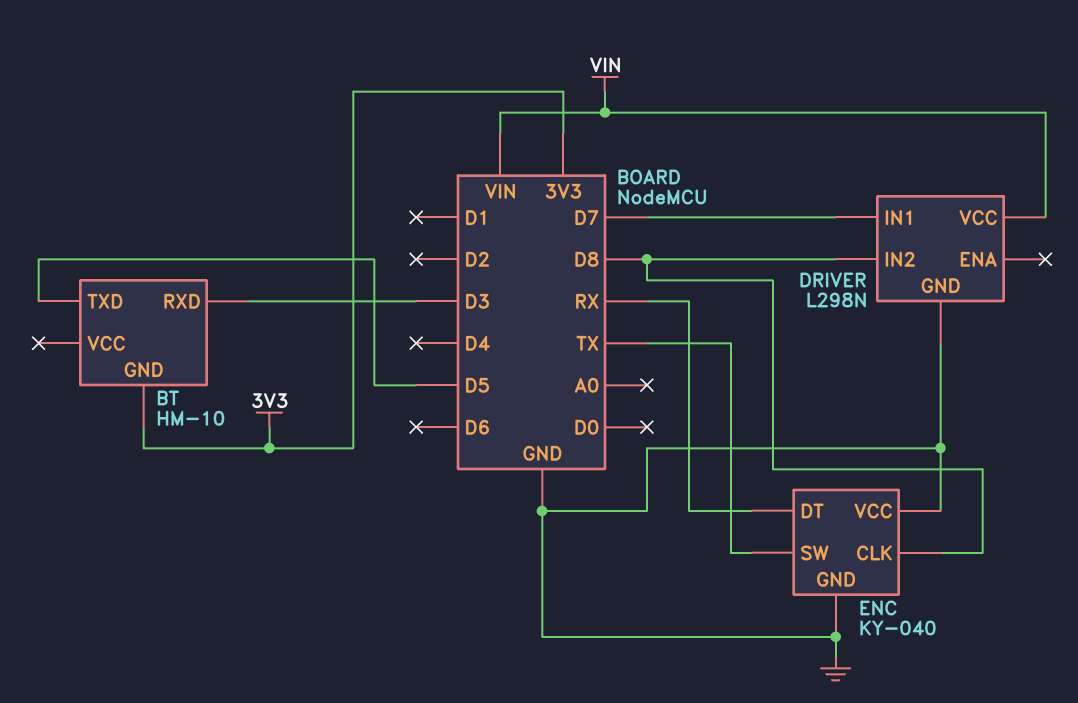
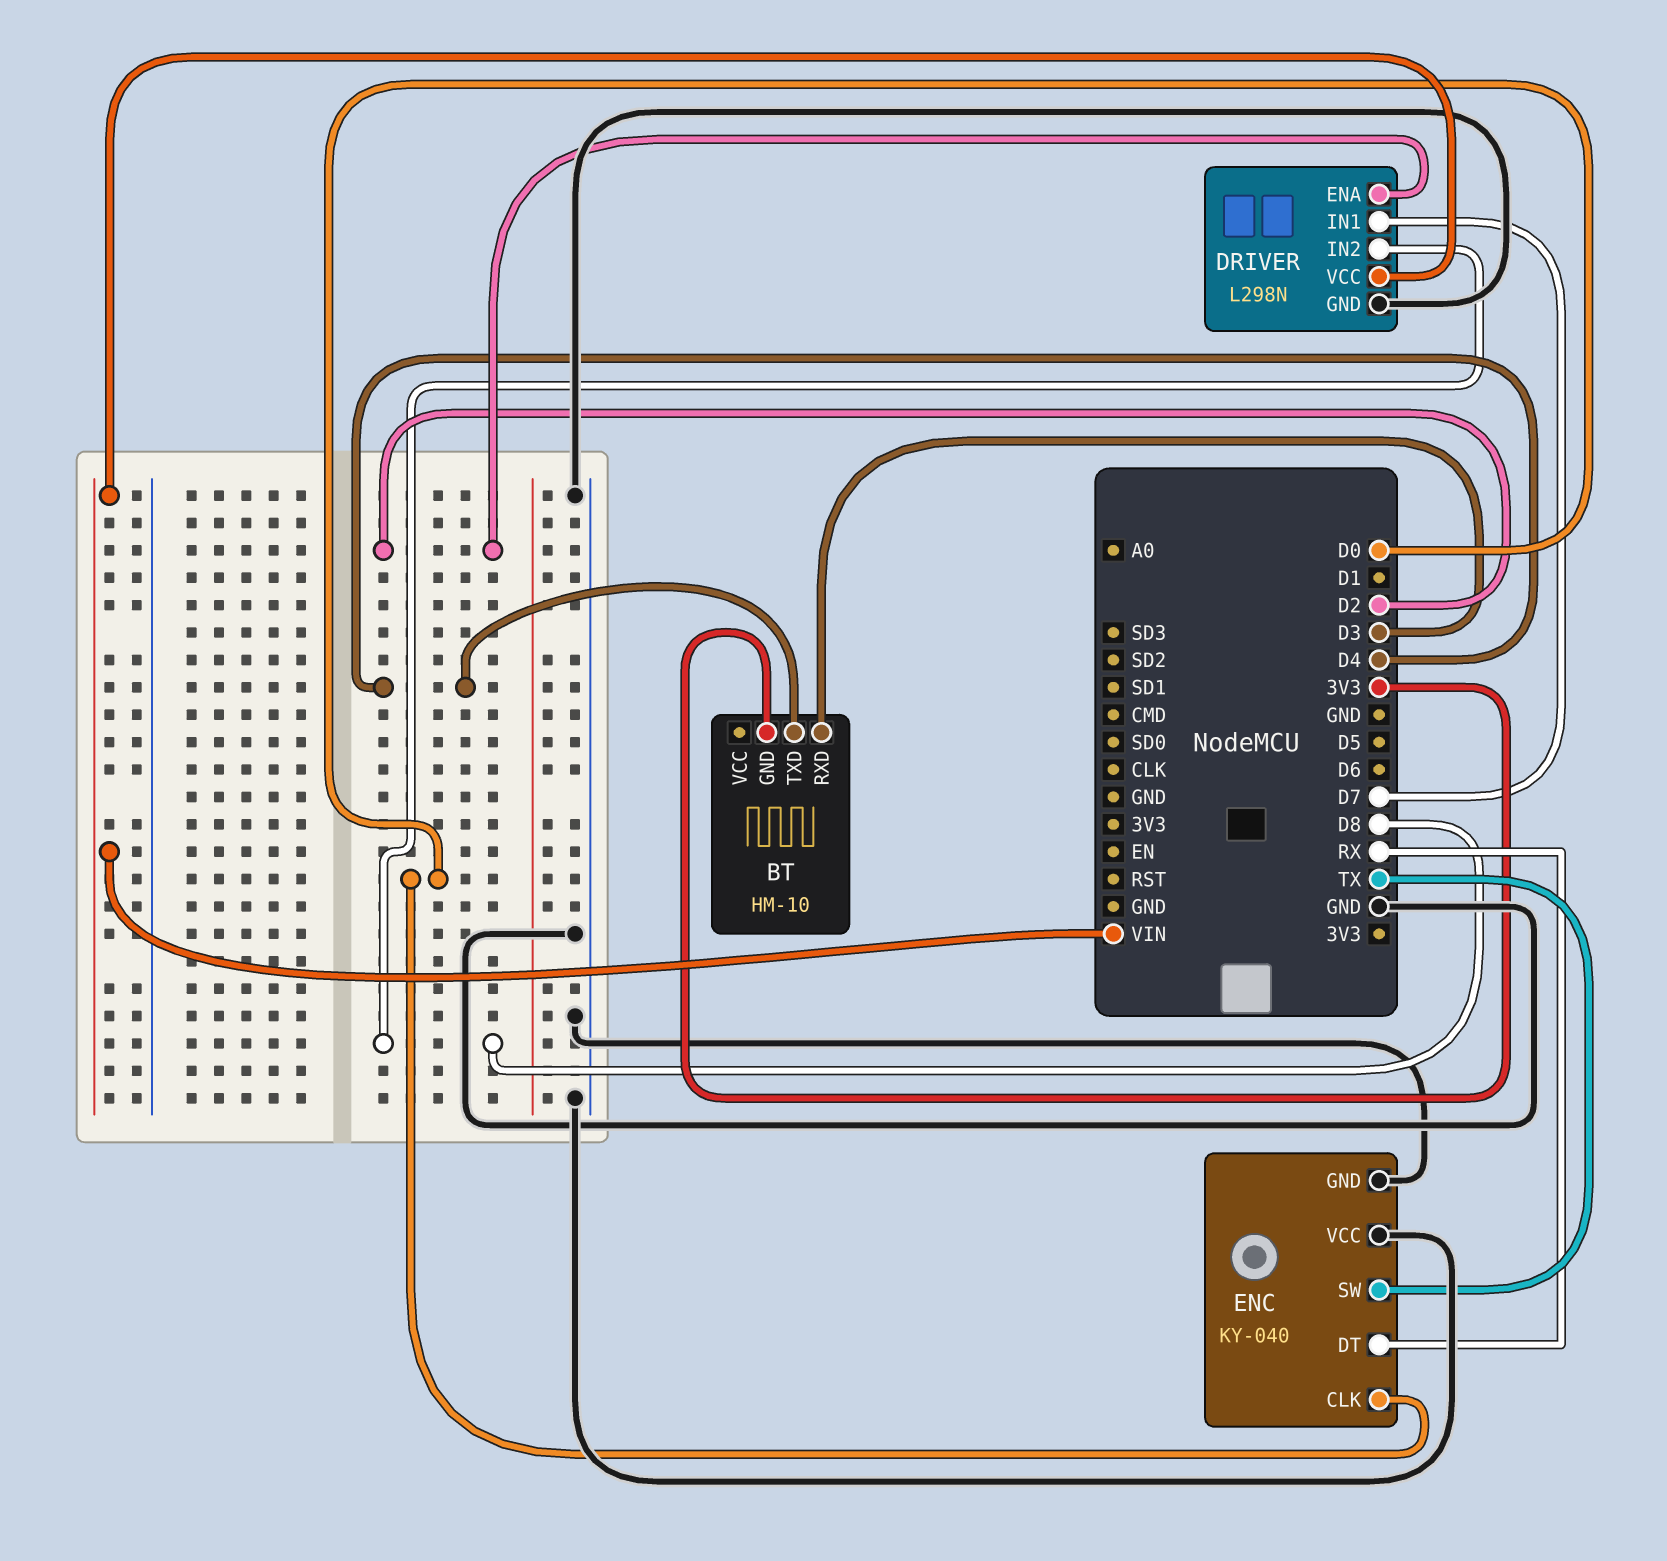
BT pin TXD: D5 -> D4
DRIVER pin ENA: none -> D2
ENC pin CLK: D8 -> D0

